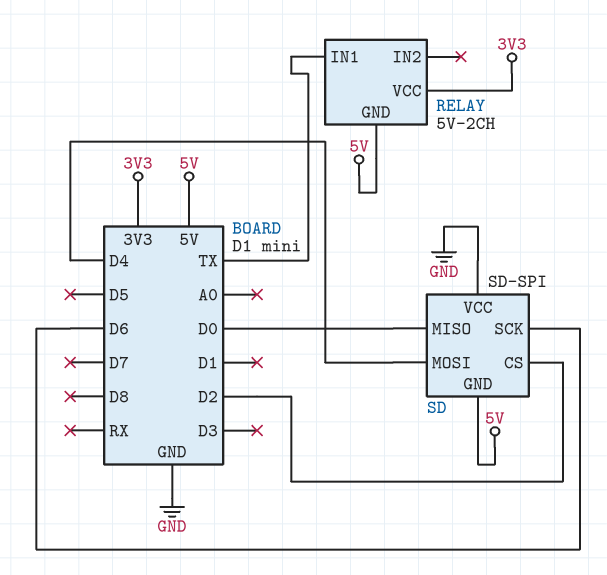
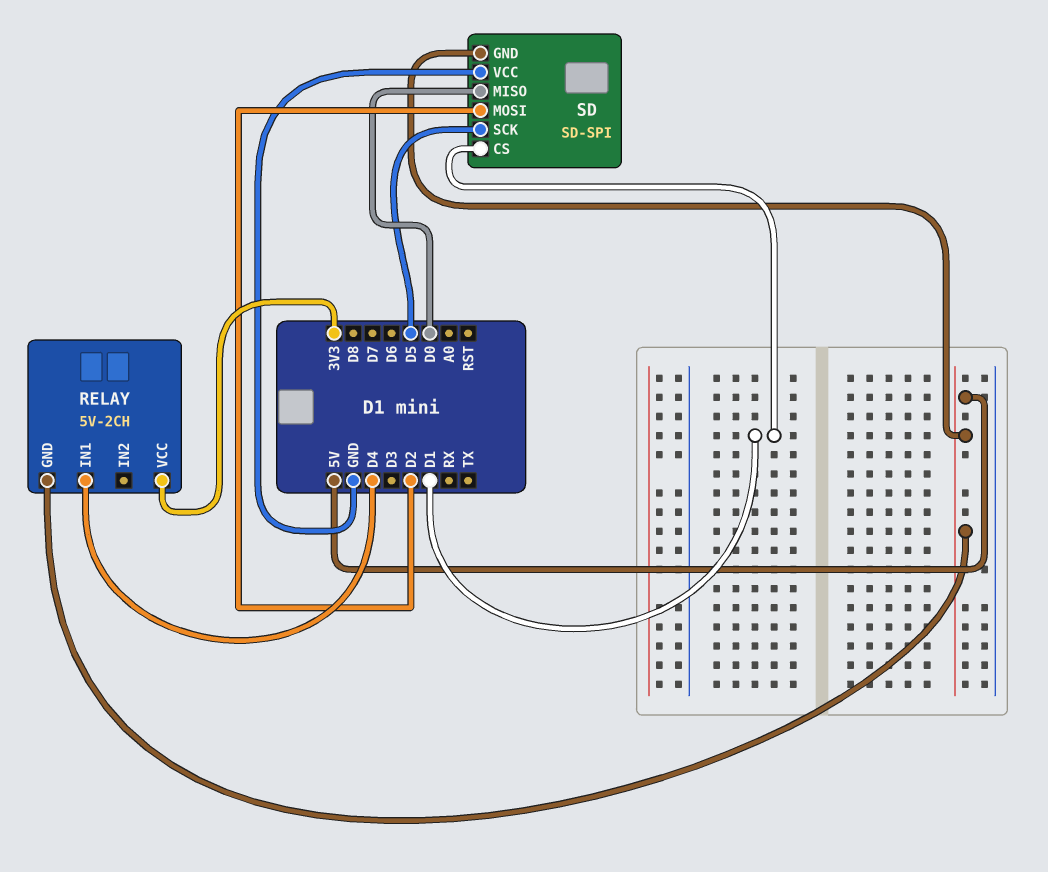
RELAY pin IN1: TX -> D4
SD pin CS: D2 -> D1
SD pin MOSI: D4 -> D2
SD pin SCK: D6 -> D5

